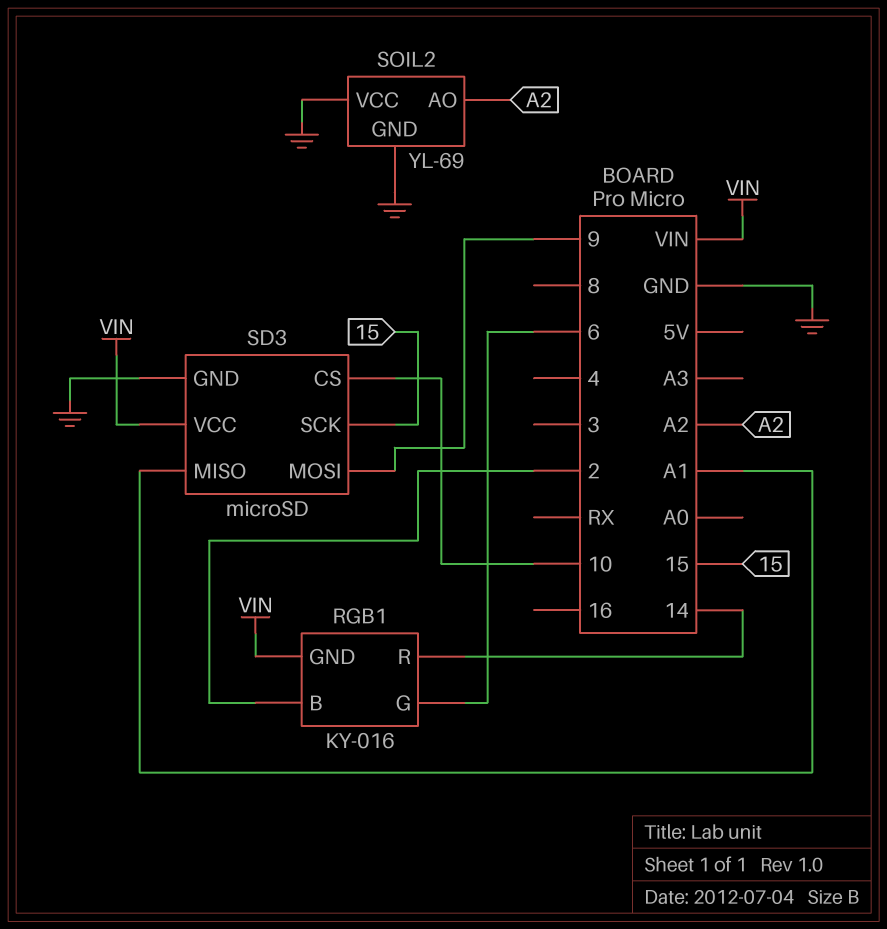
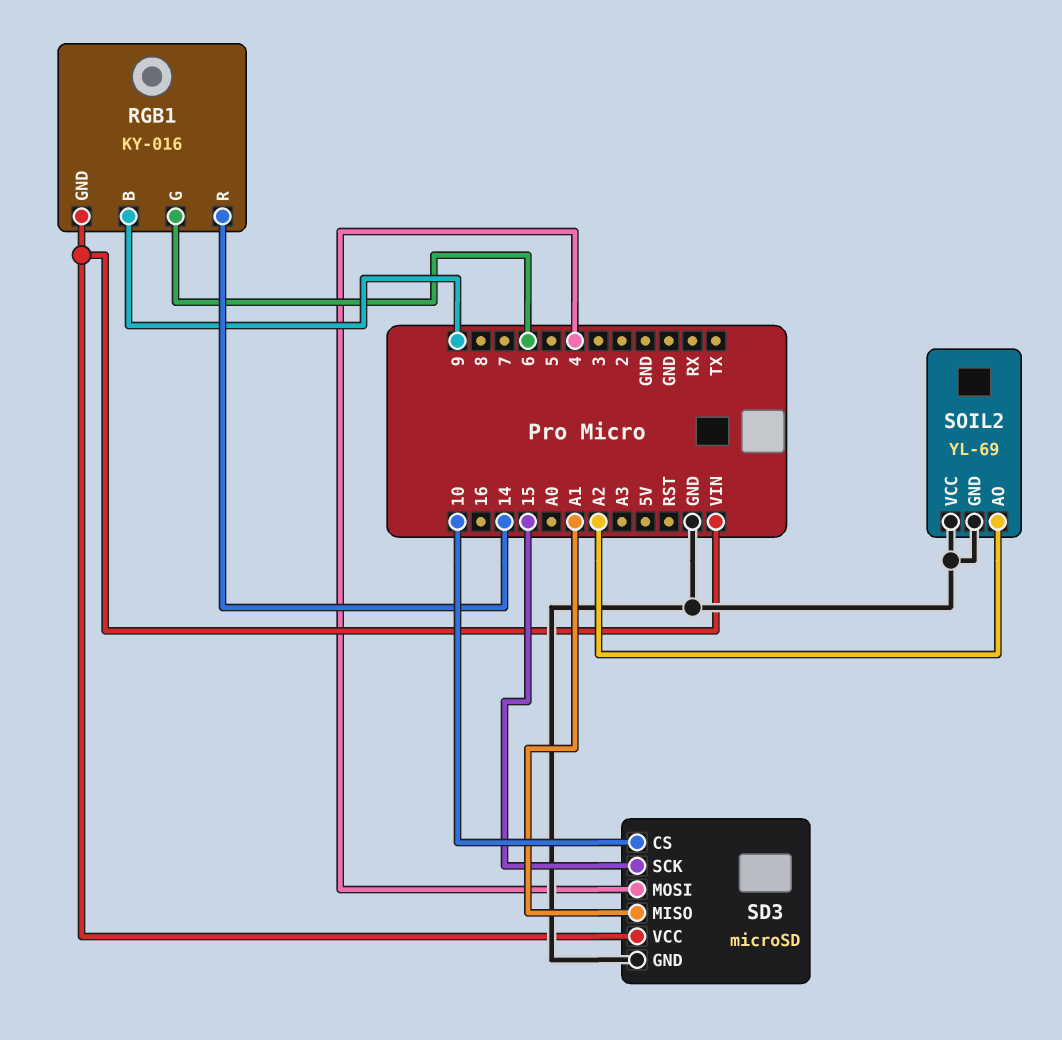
RGB1 pin B: 2 -> 9
SD3 pin MOSI: 9 -> 4

